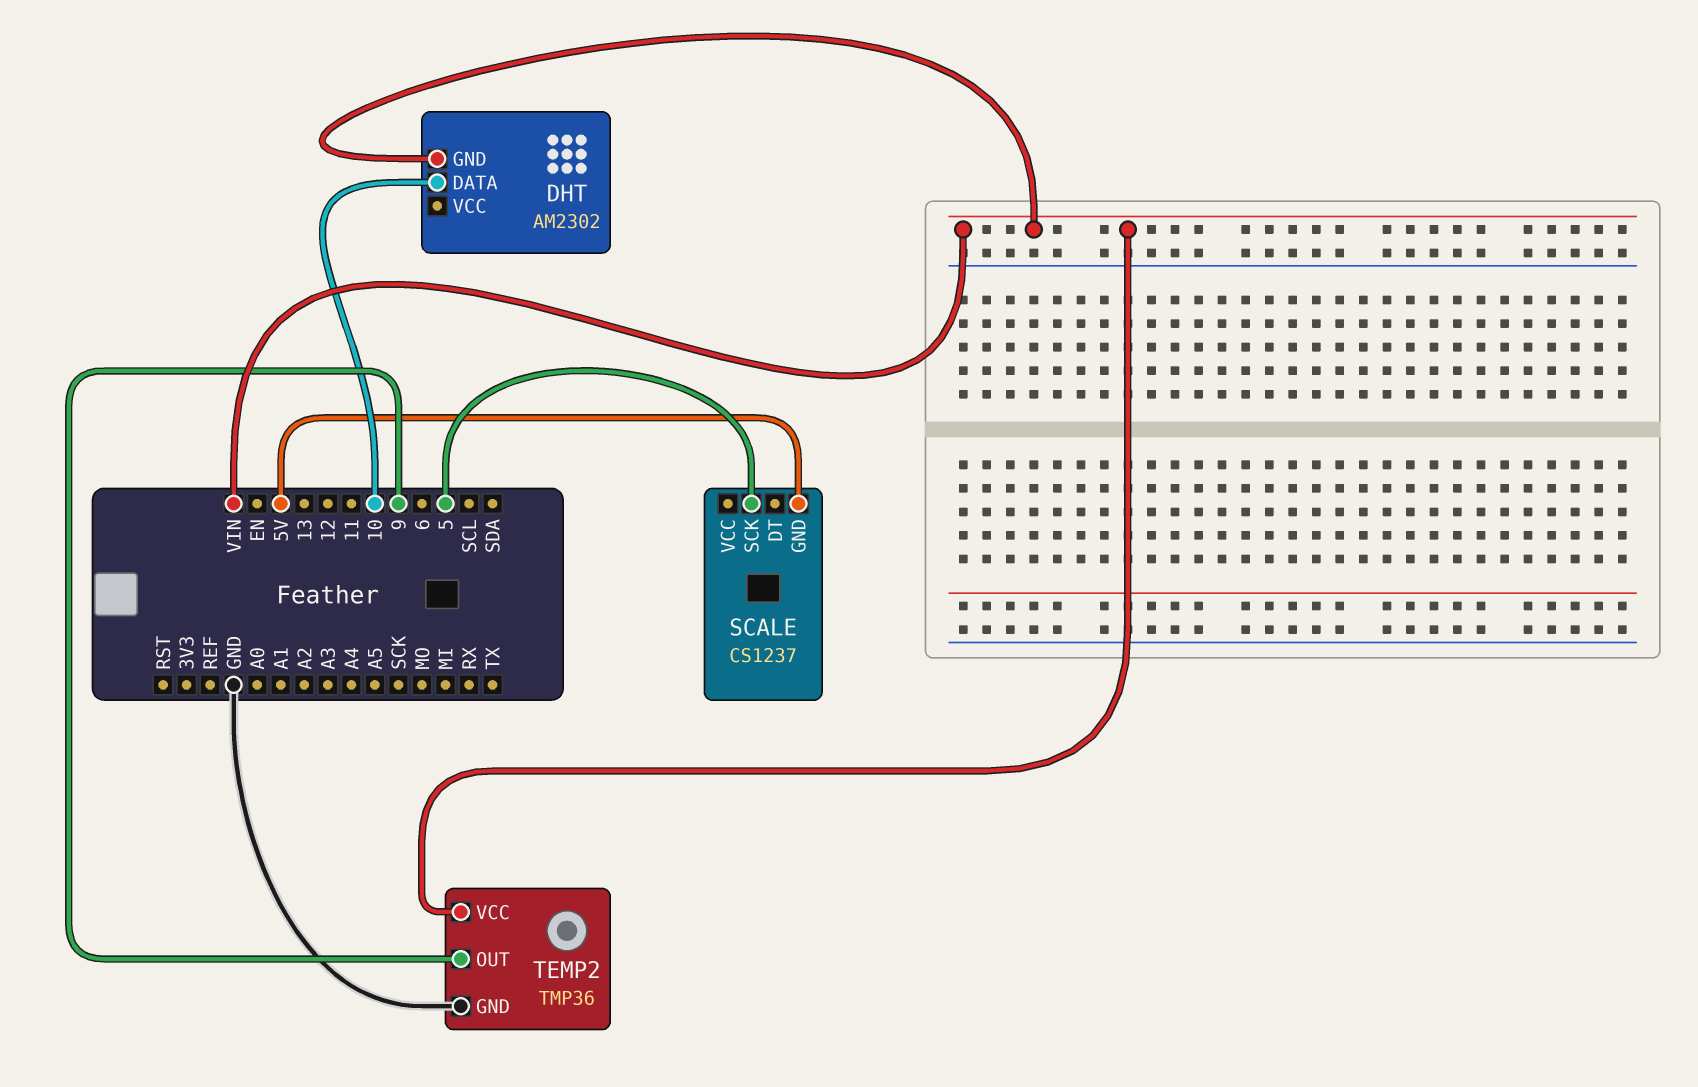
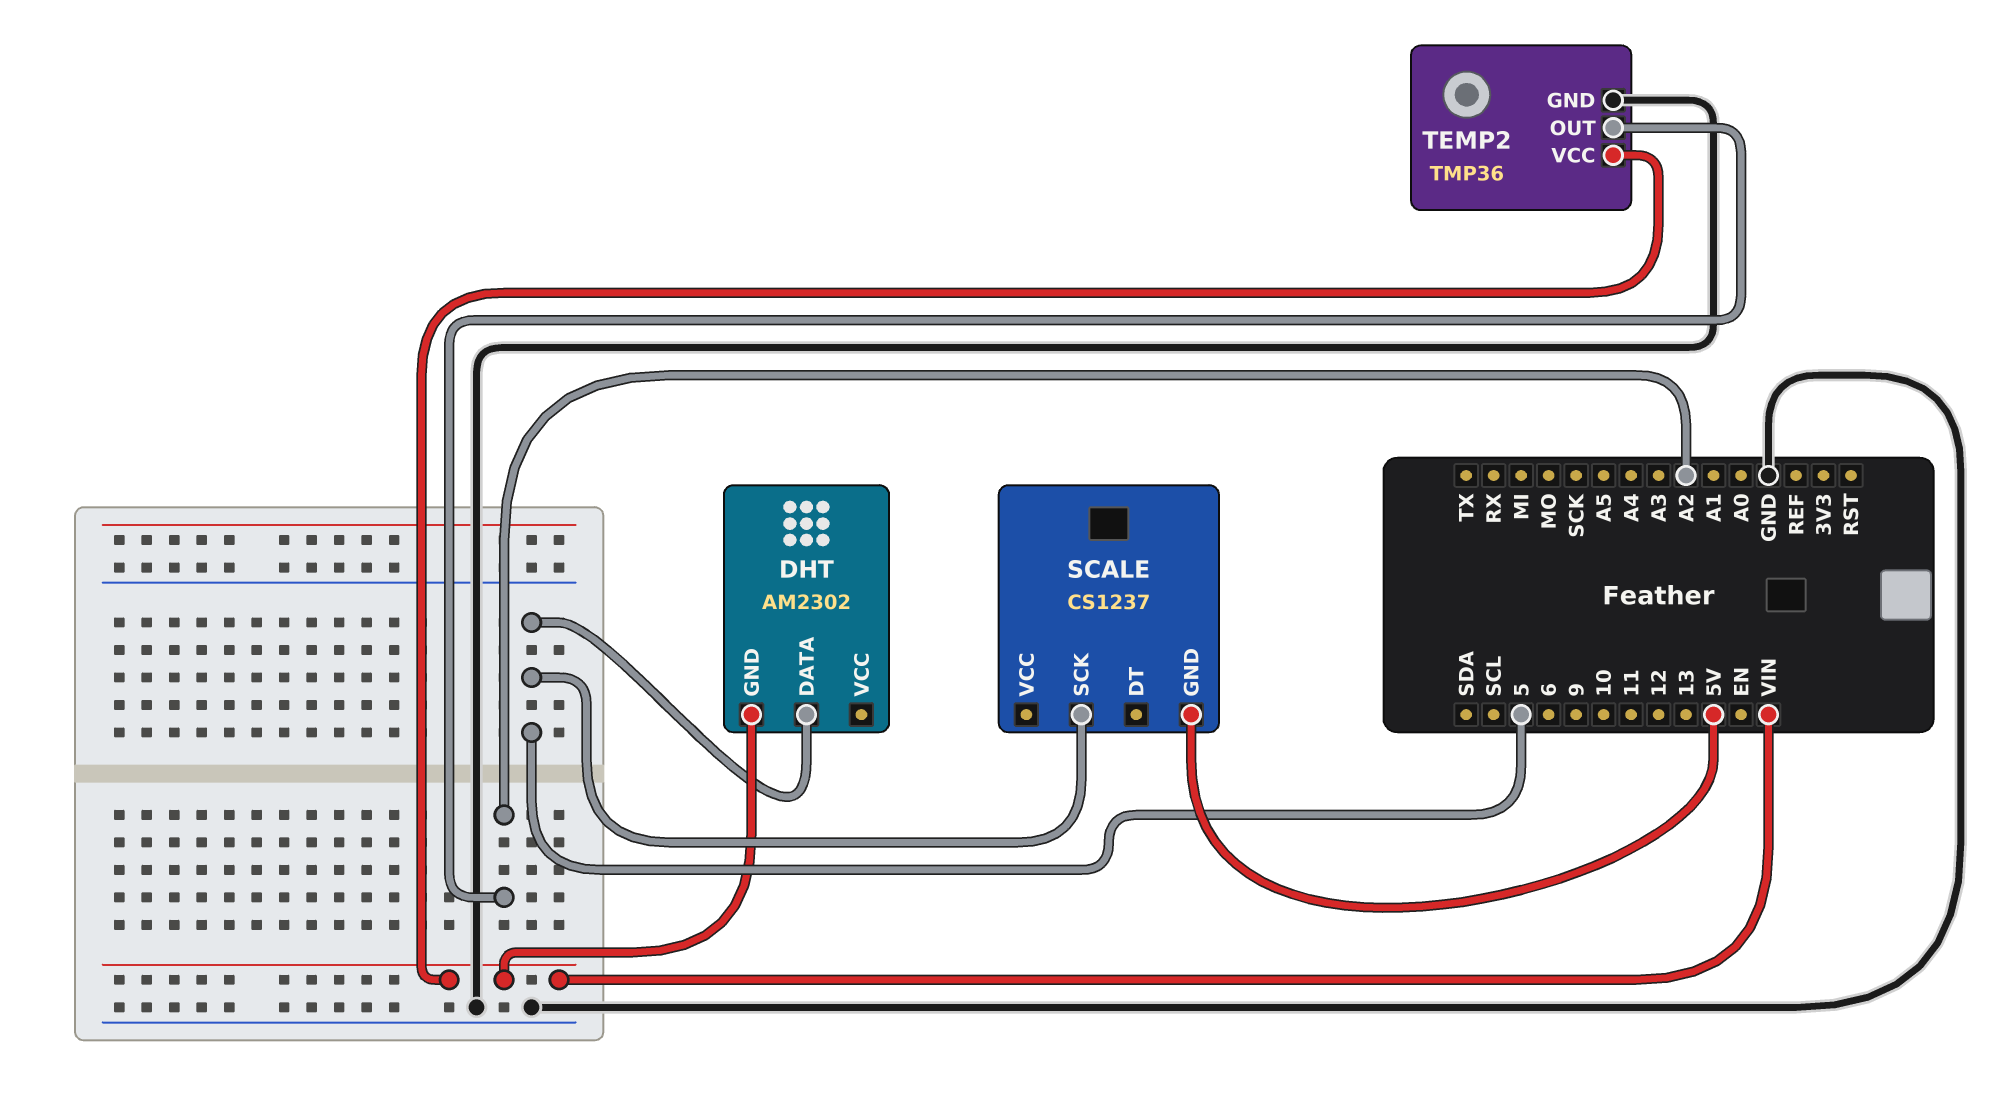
DHT pin DATA: 10 -> 5
TEMP2 pin OUT: 9 -> A2

